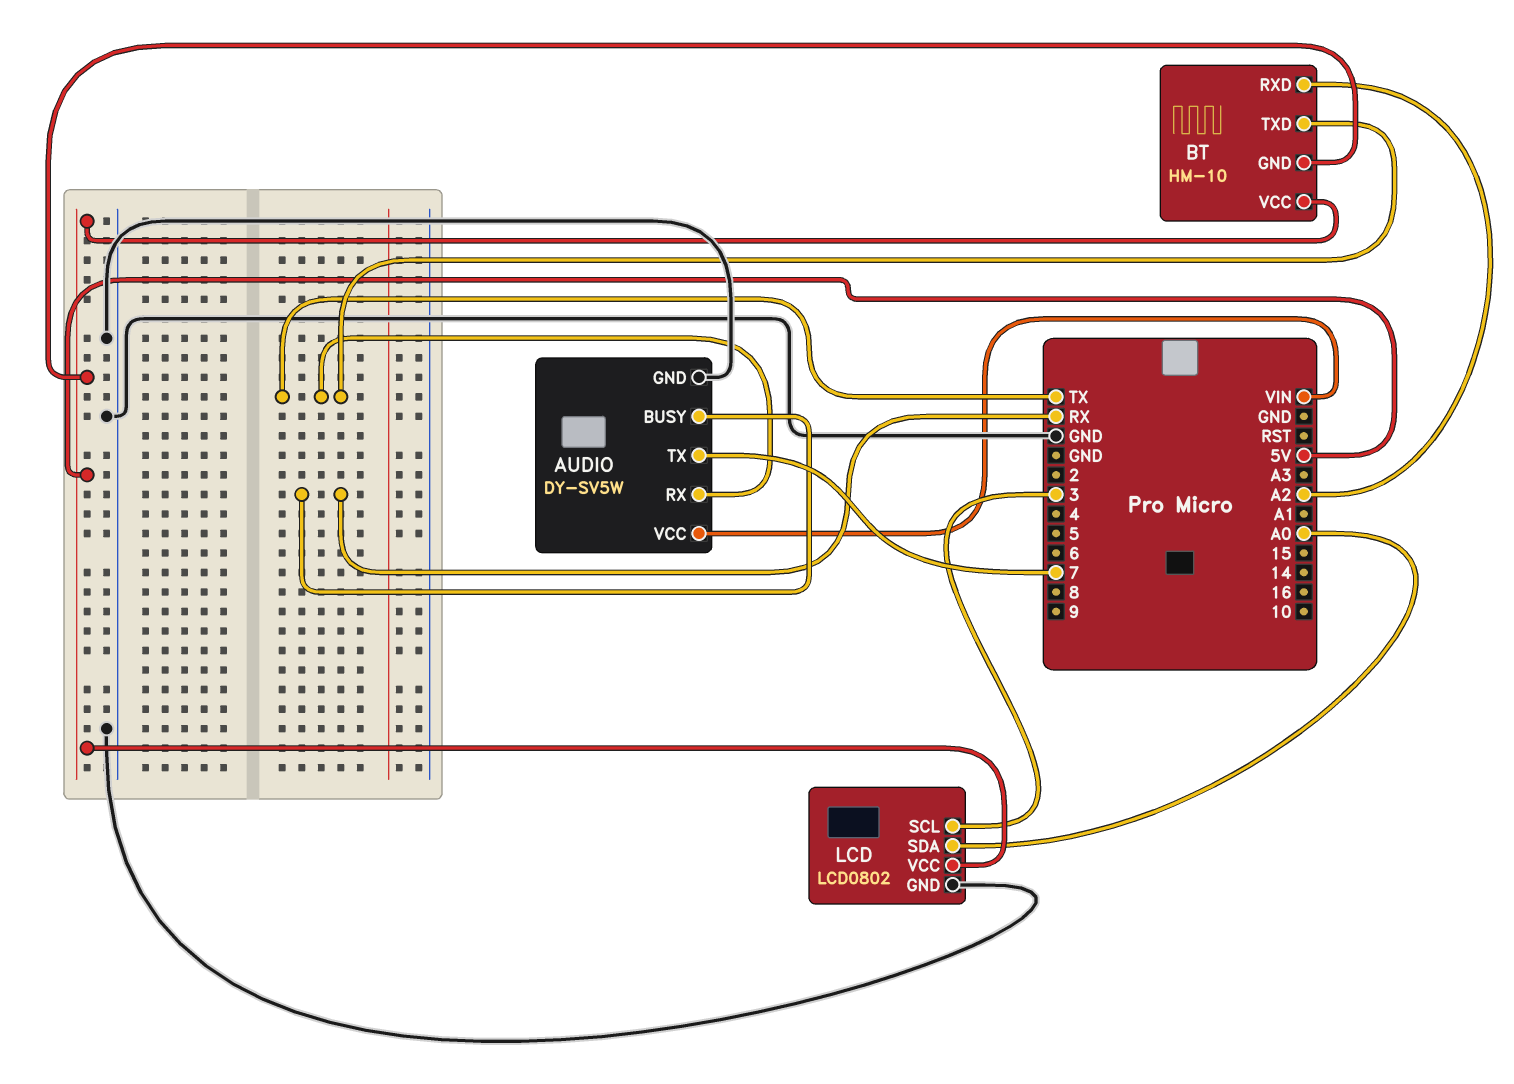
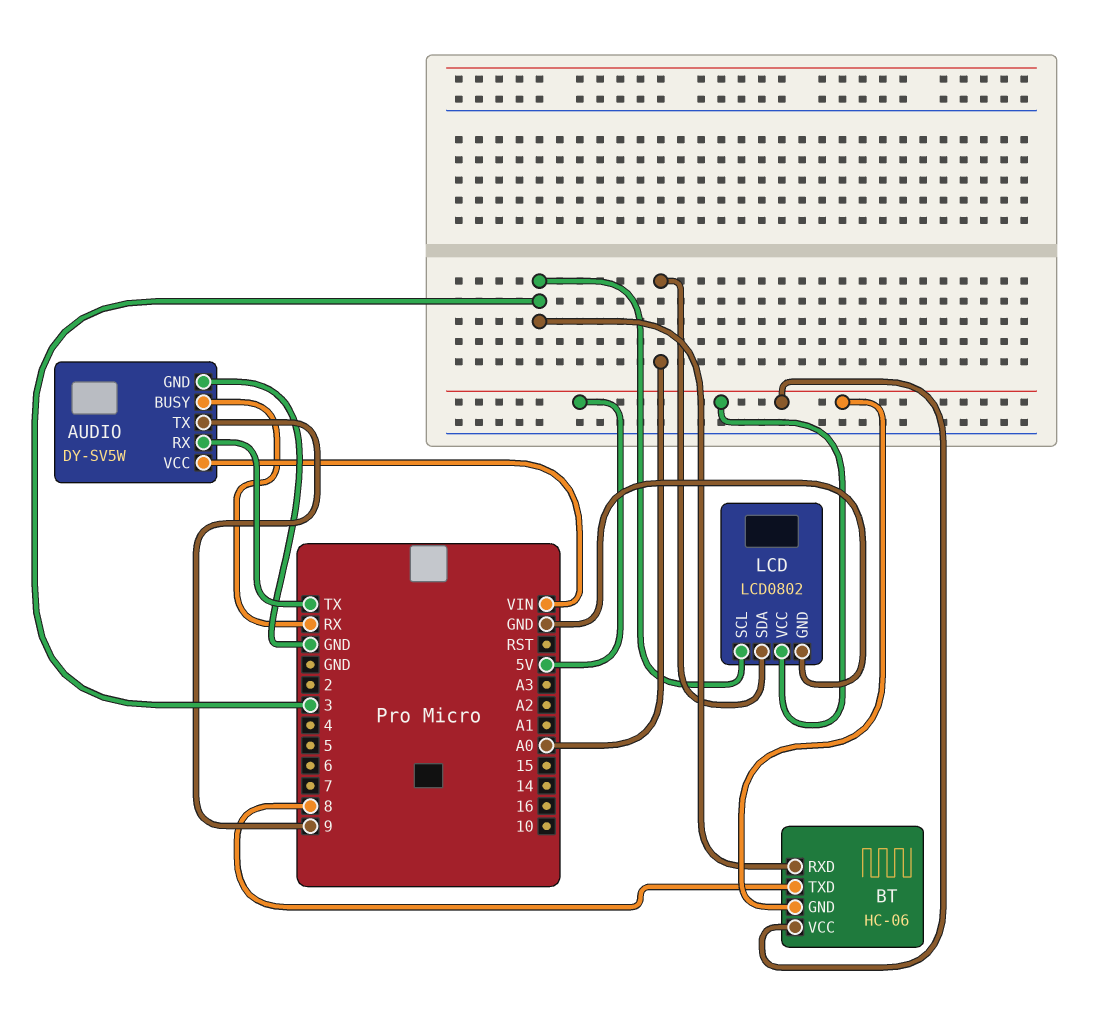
AUDIO pin TX: 7 -> 9
BT: HM-10 -> HC-06
BT pin RXD: A2 -> 3
BT pin TXD: TX -> 8

